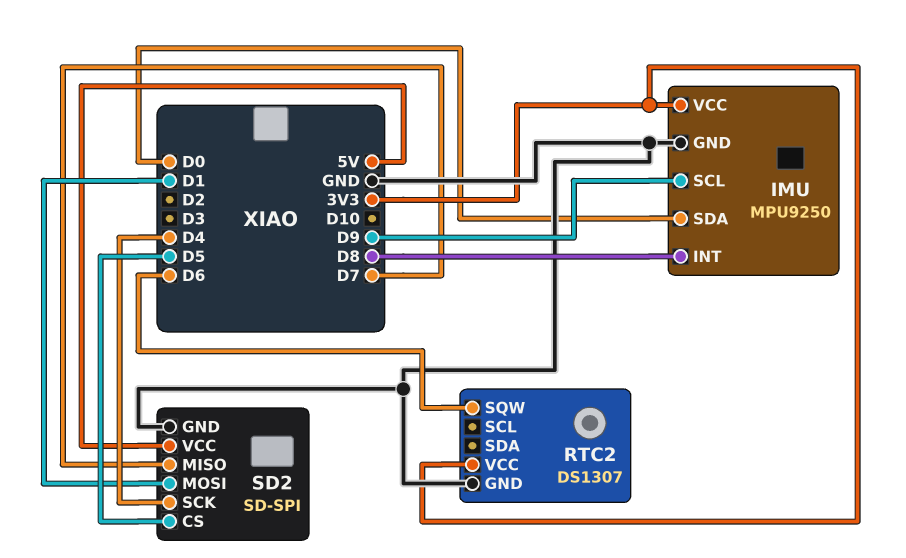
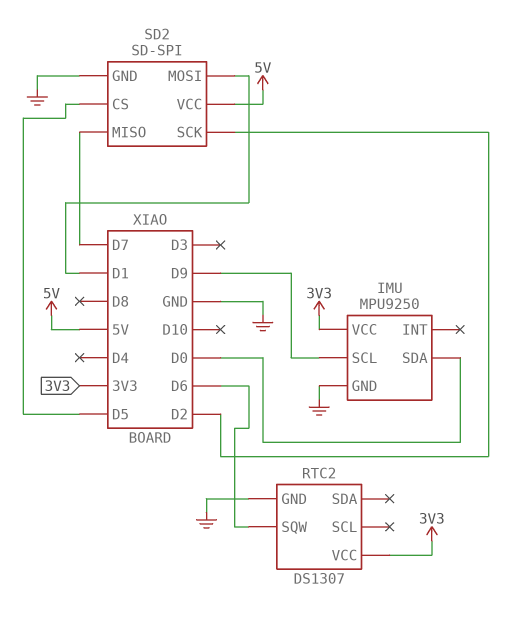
IMU pin INT: D8 -> none
SD2 pin SCK: D4 -> D2

